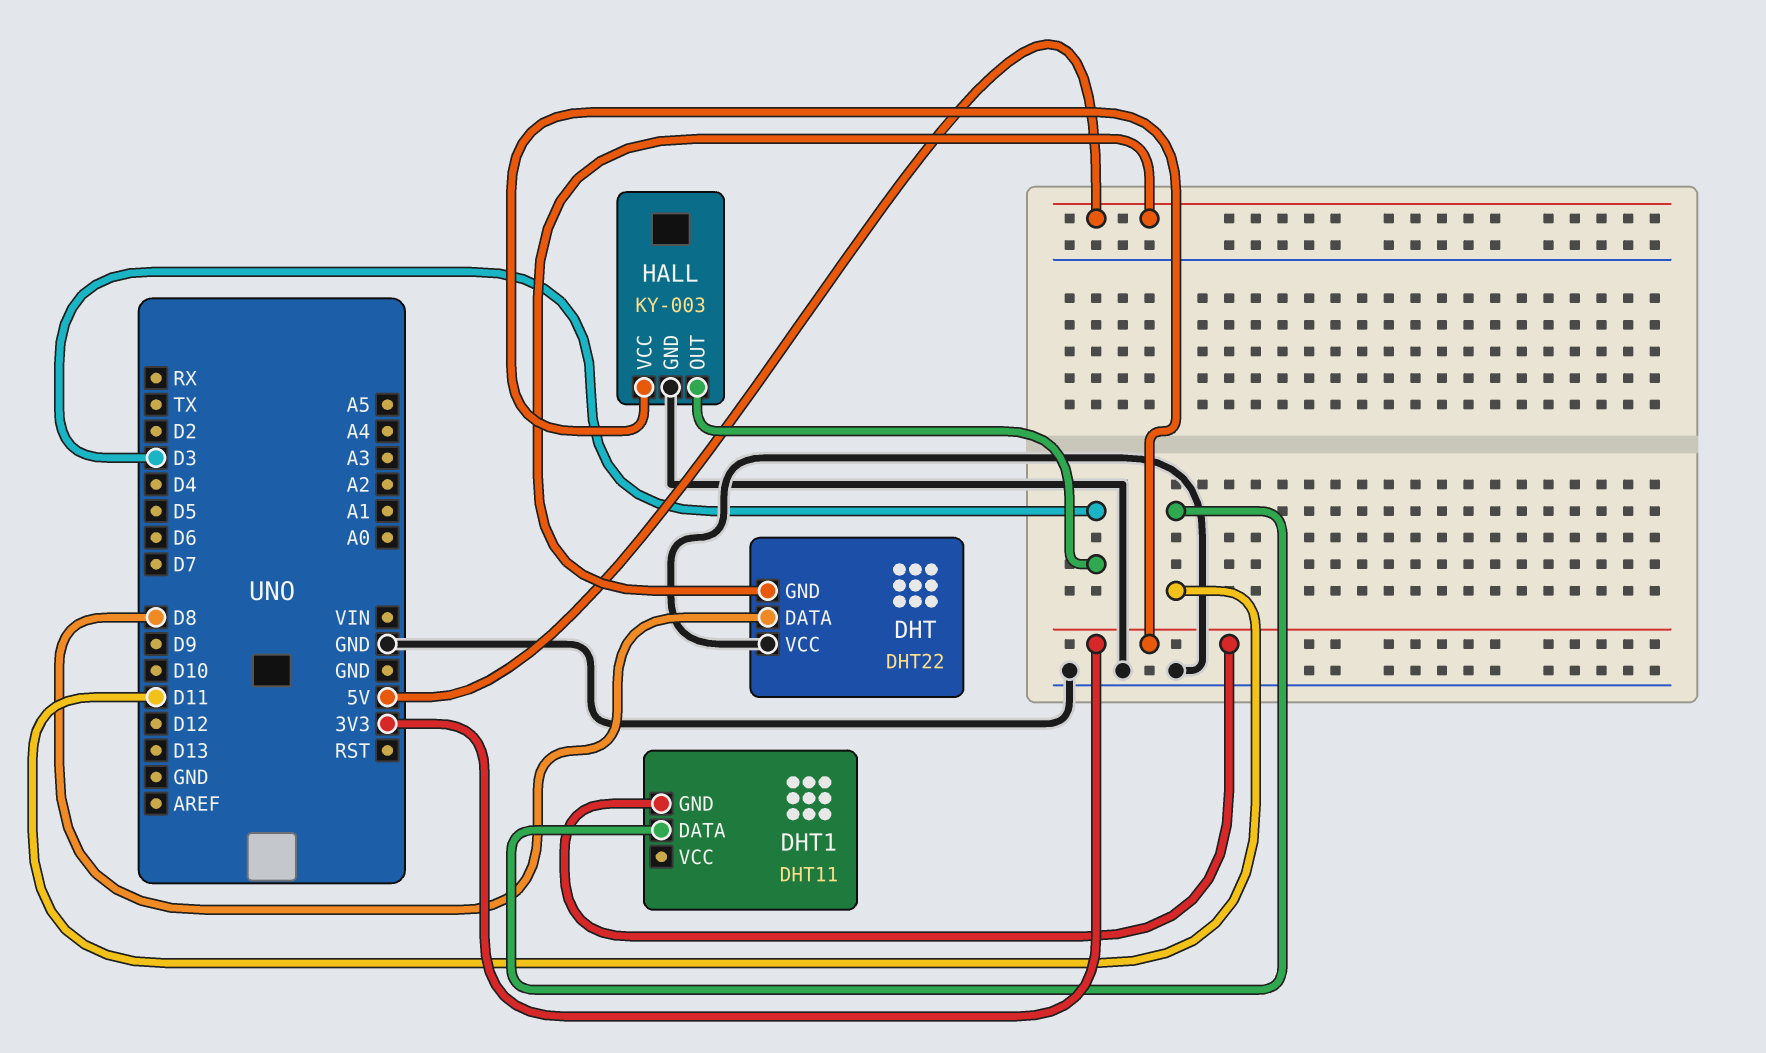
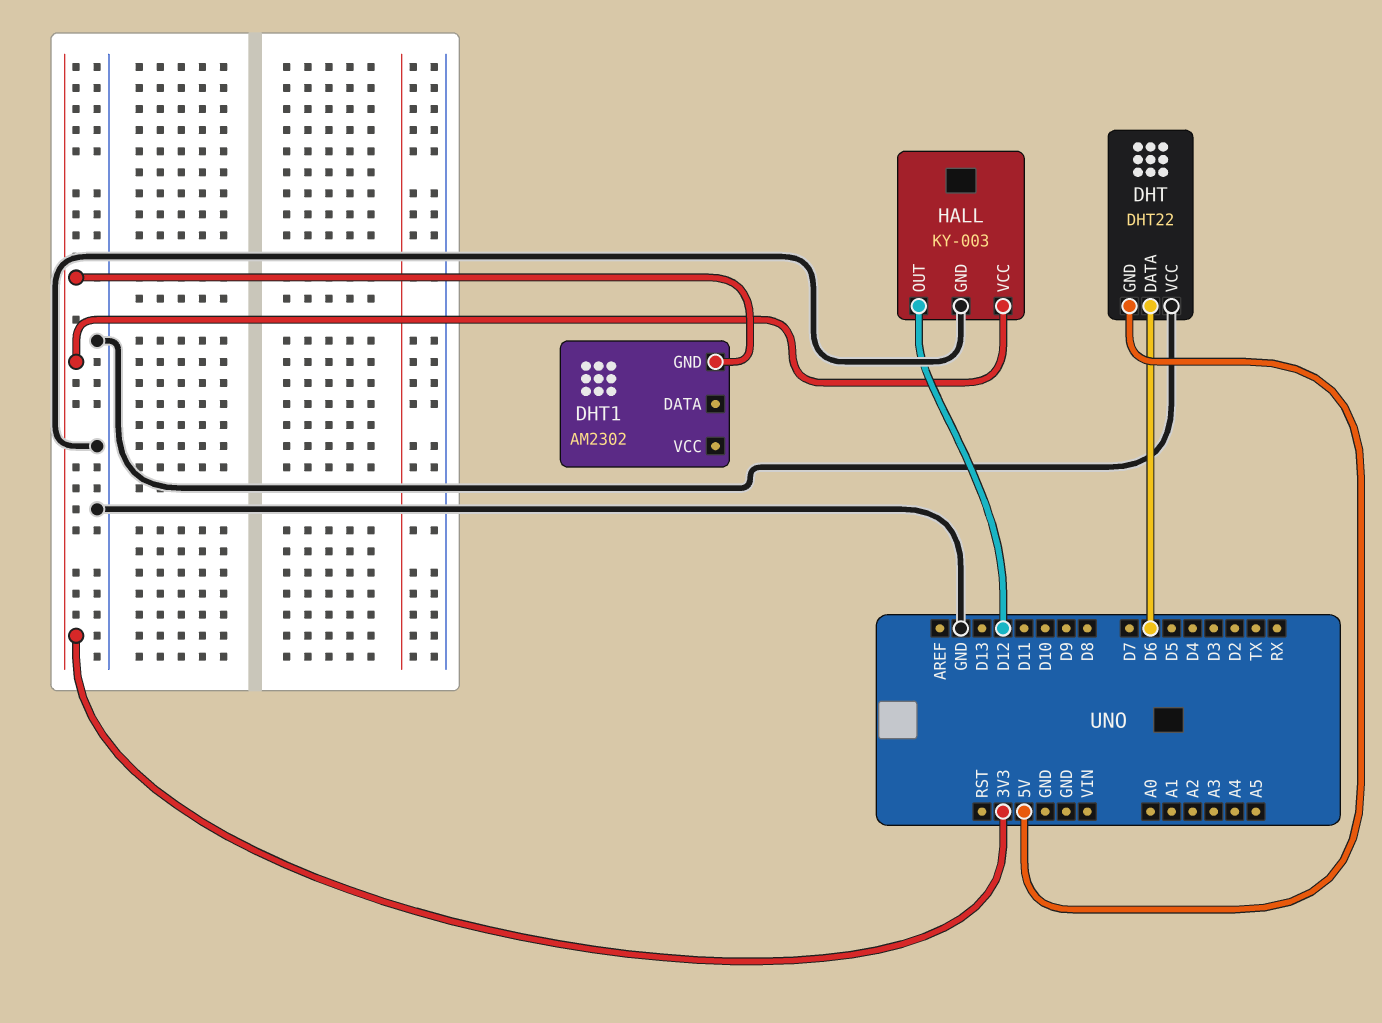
DHT pin DATA: D8 -> D6
DHT1: DHT11 -> AM2302
DHT1 pin DATA: D11 -> none
HALL pin OUT: D3 -> D12

